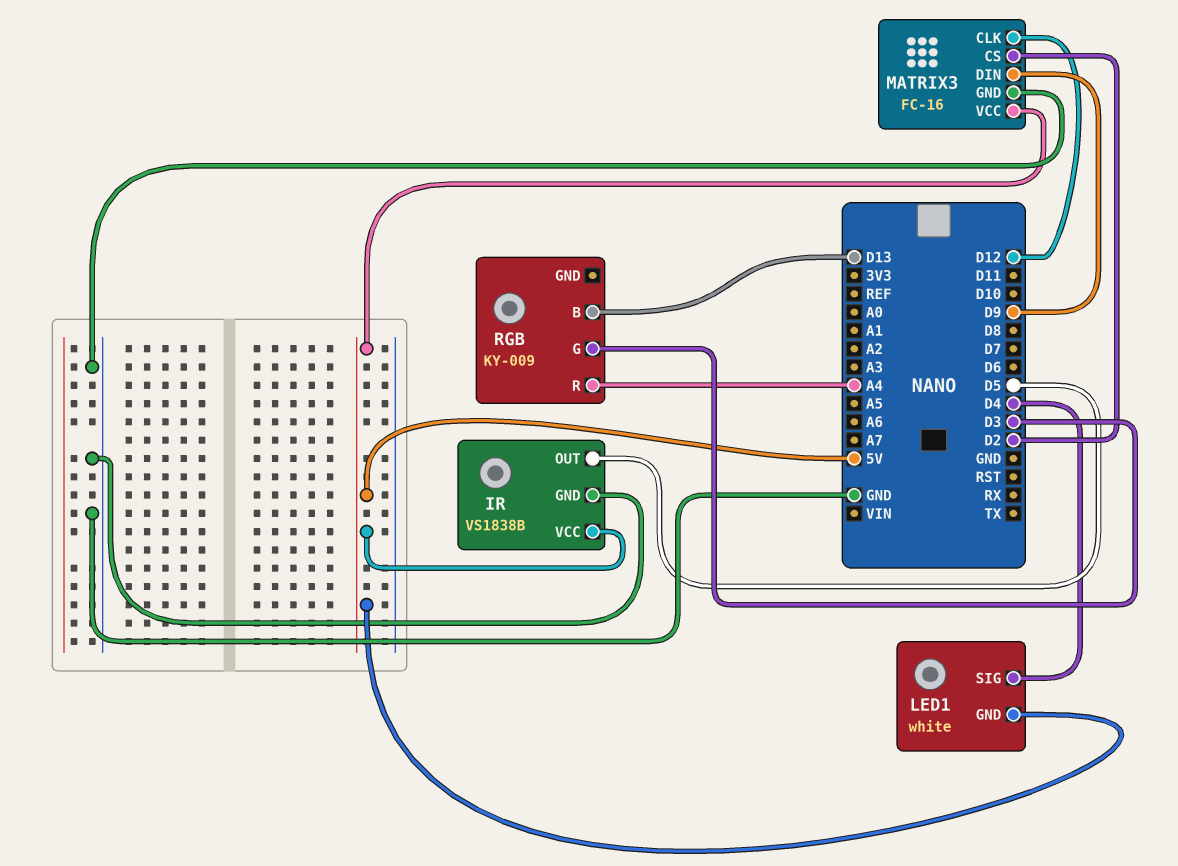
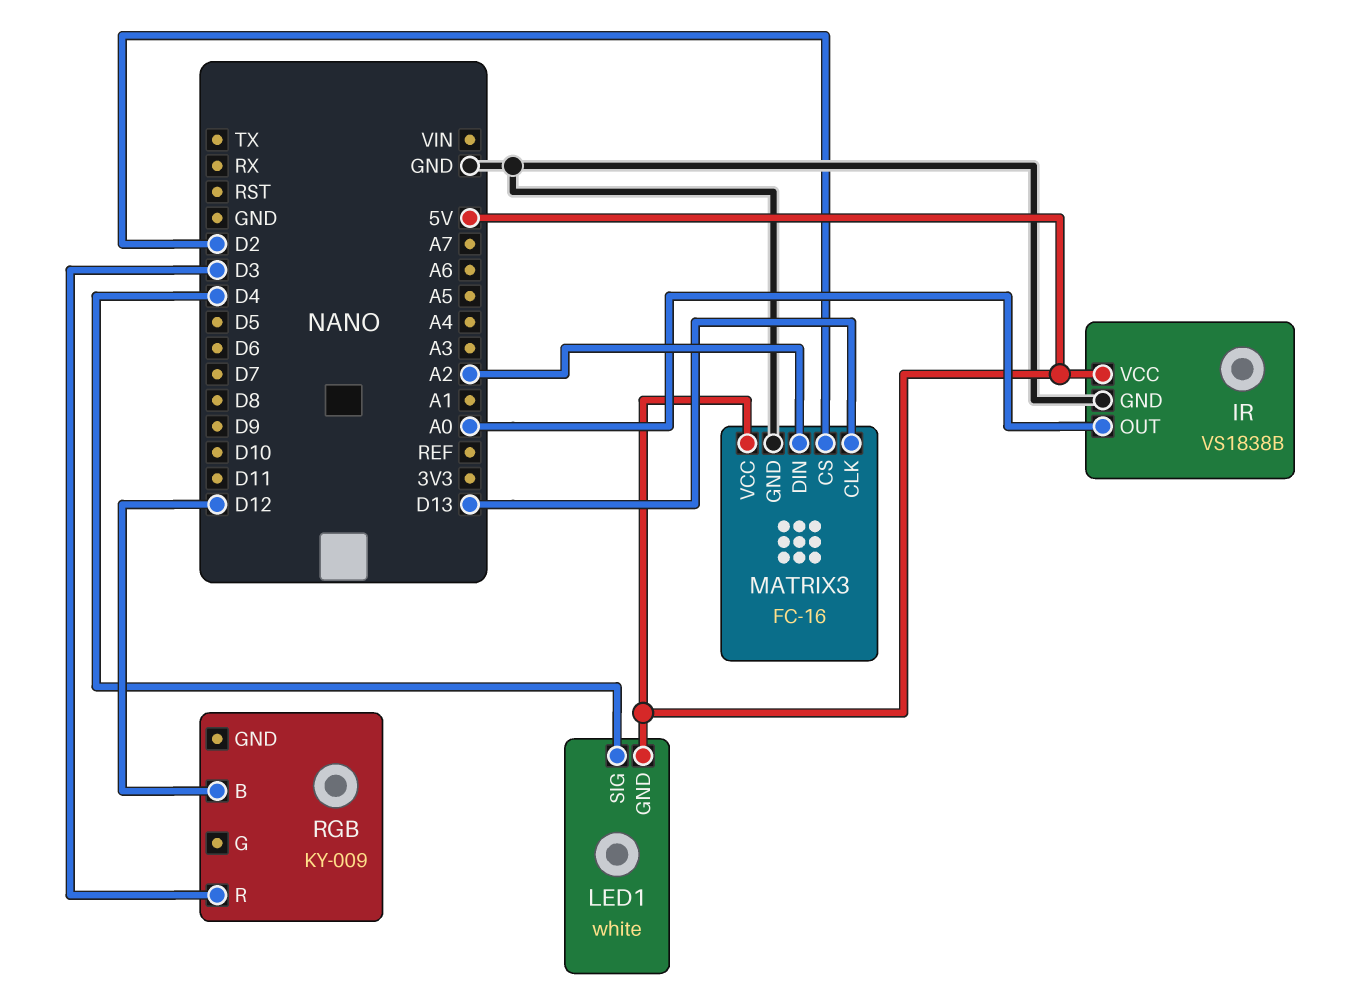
IR pin OUT: D5 -> A0
MATRIX3 pin CLK: D12 -> D13
MATRIX3 pin DIN: D9 -> A2
RGB pin B: D13 -> D12
RGB pin G: D3 -> none
RGB pin R: A4 -> D3

